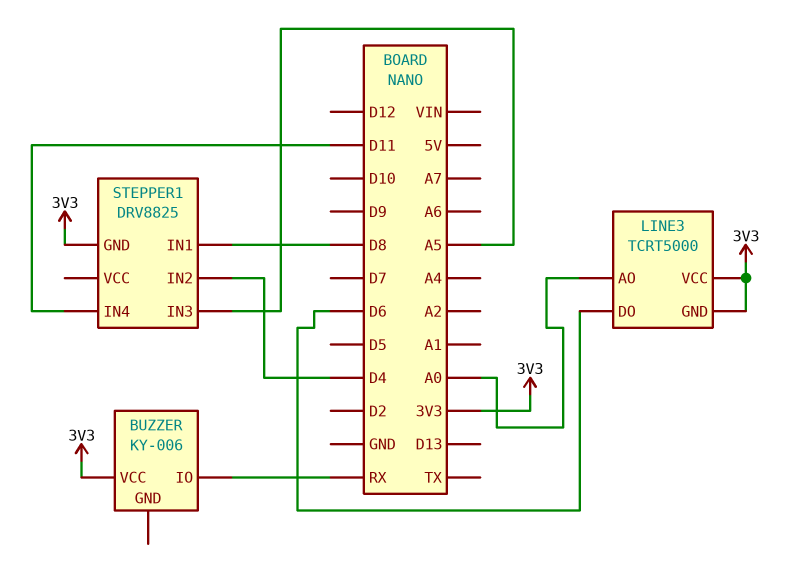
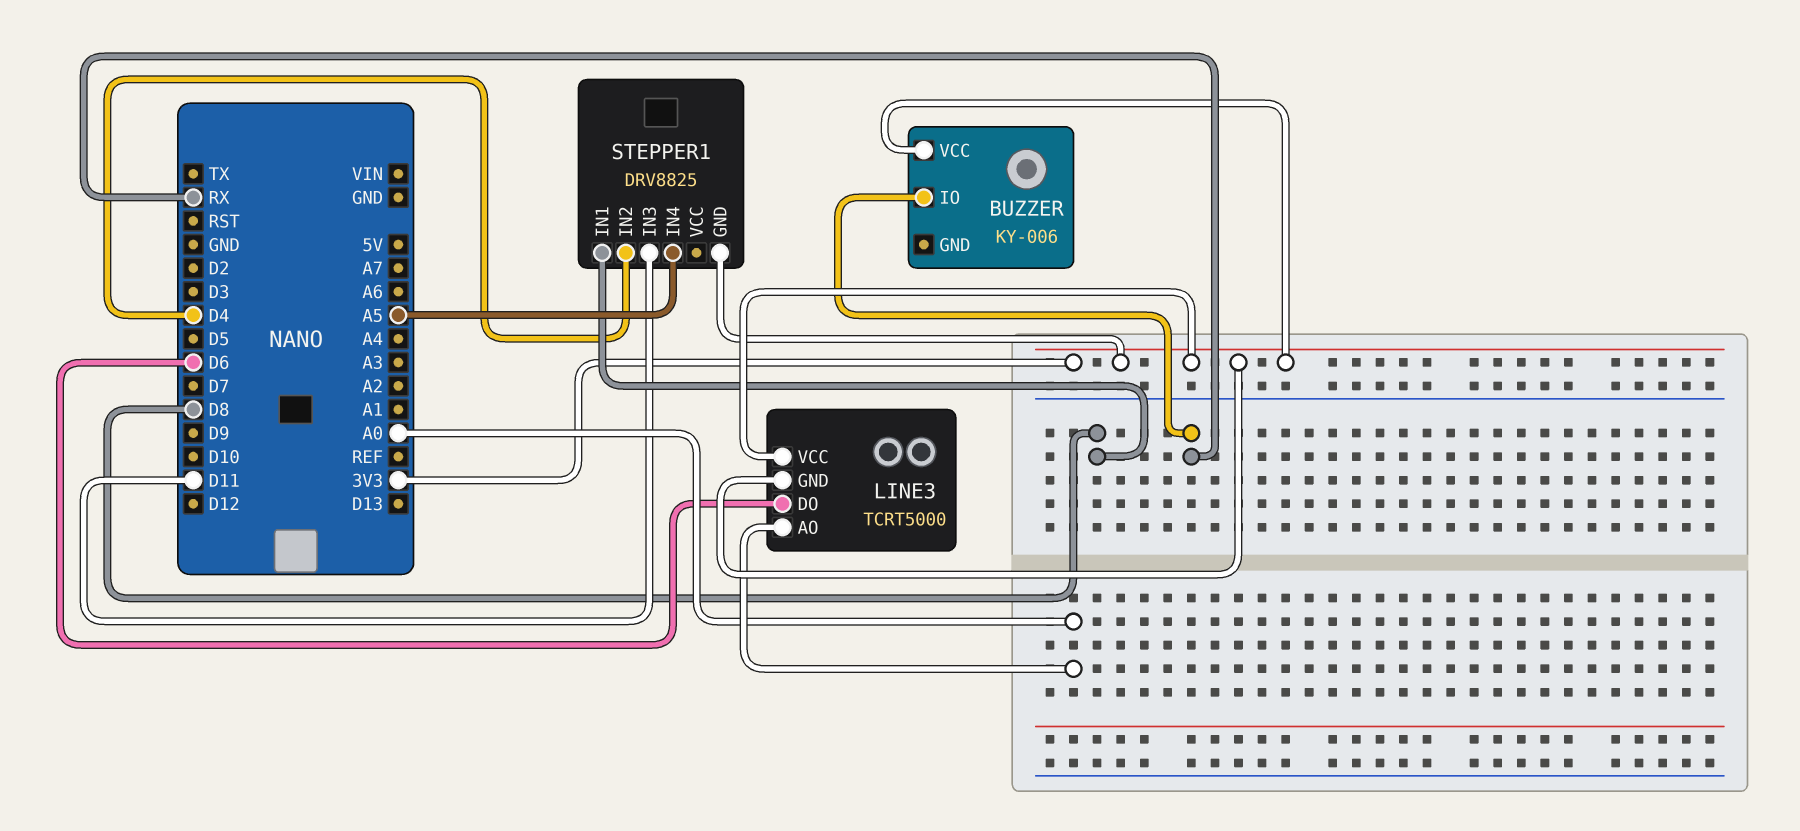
STEPPER1 pin IN3: A5 -> D11
STEPPER1 pin IN4: D11 -> A5

